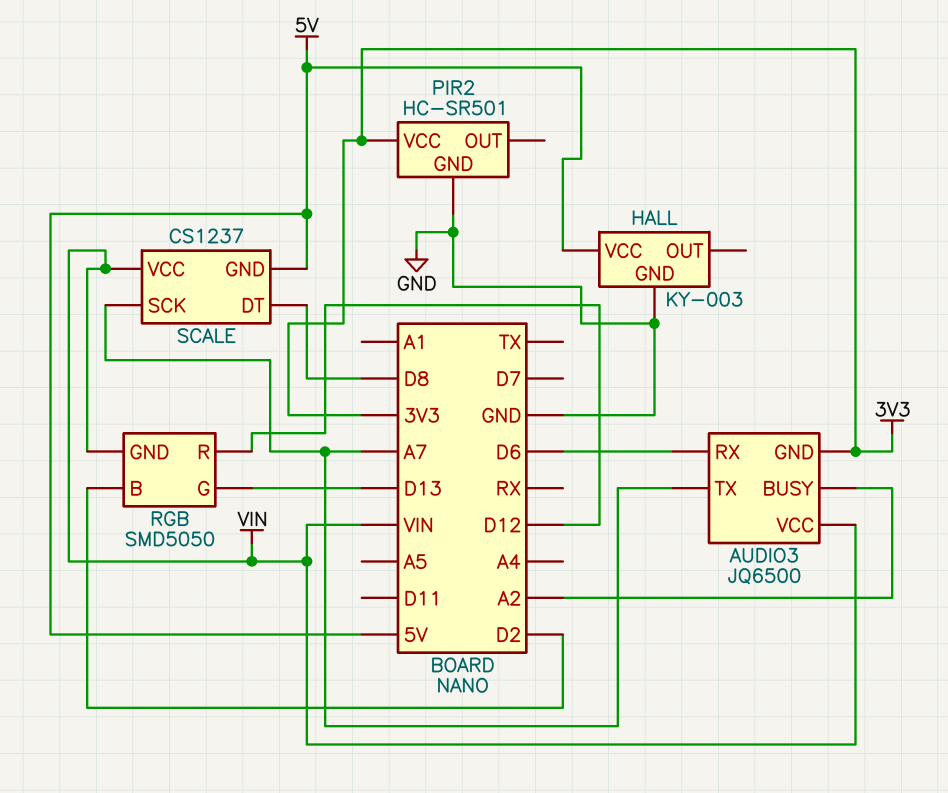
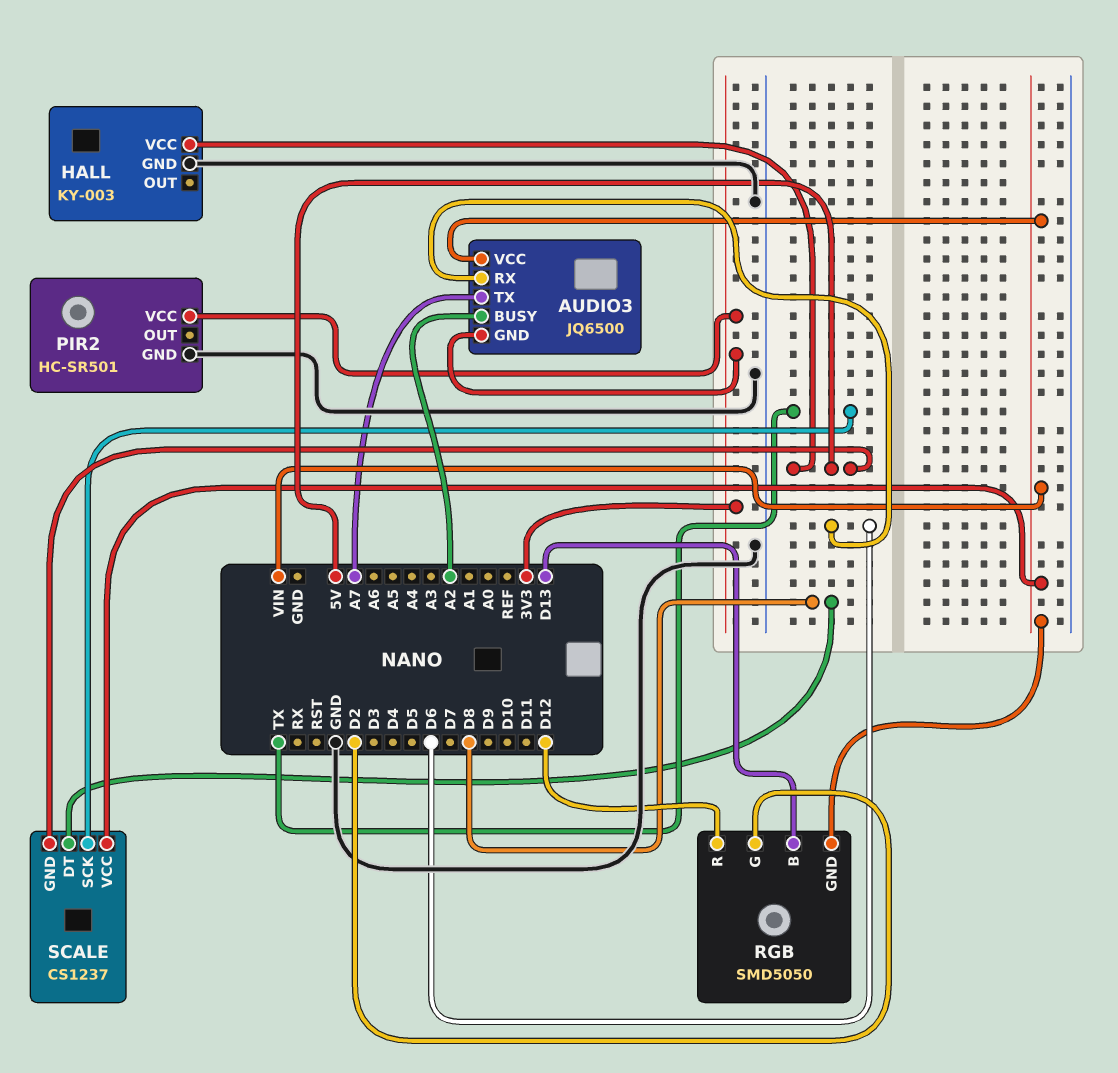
RGB pin B: D2 -> D13
RGB pin G: D13 -> D2
SCALE pin SCK: A7 -> TX

